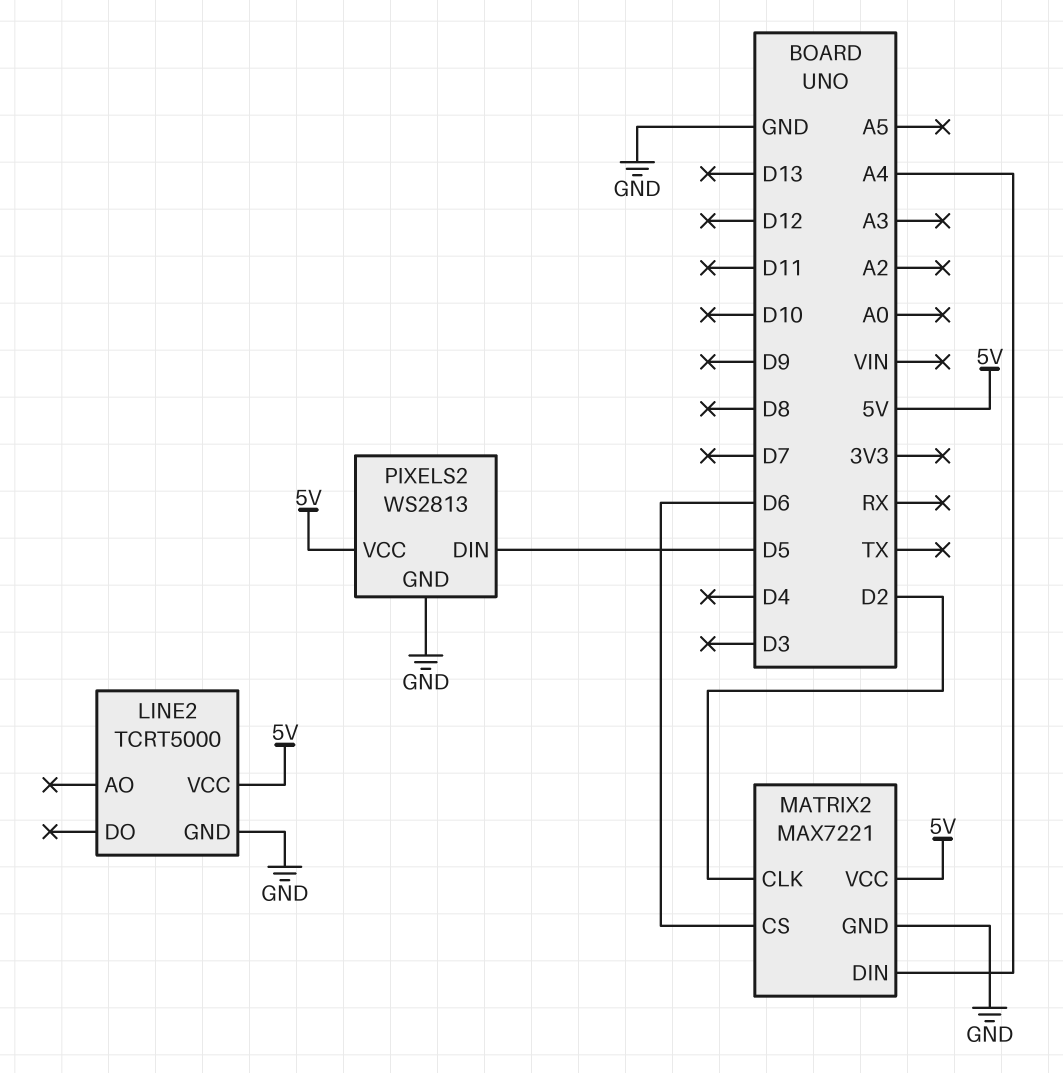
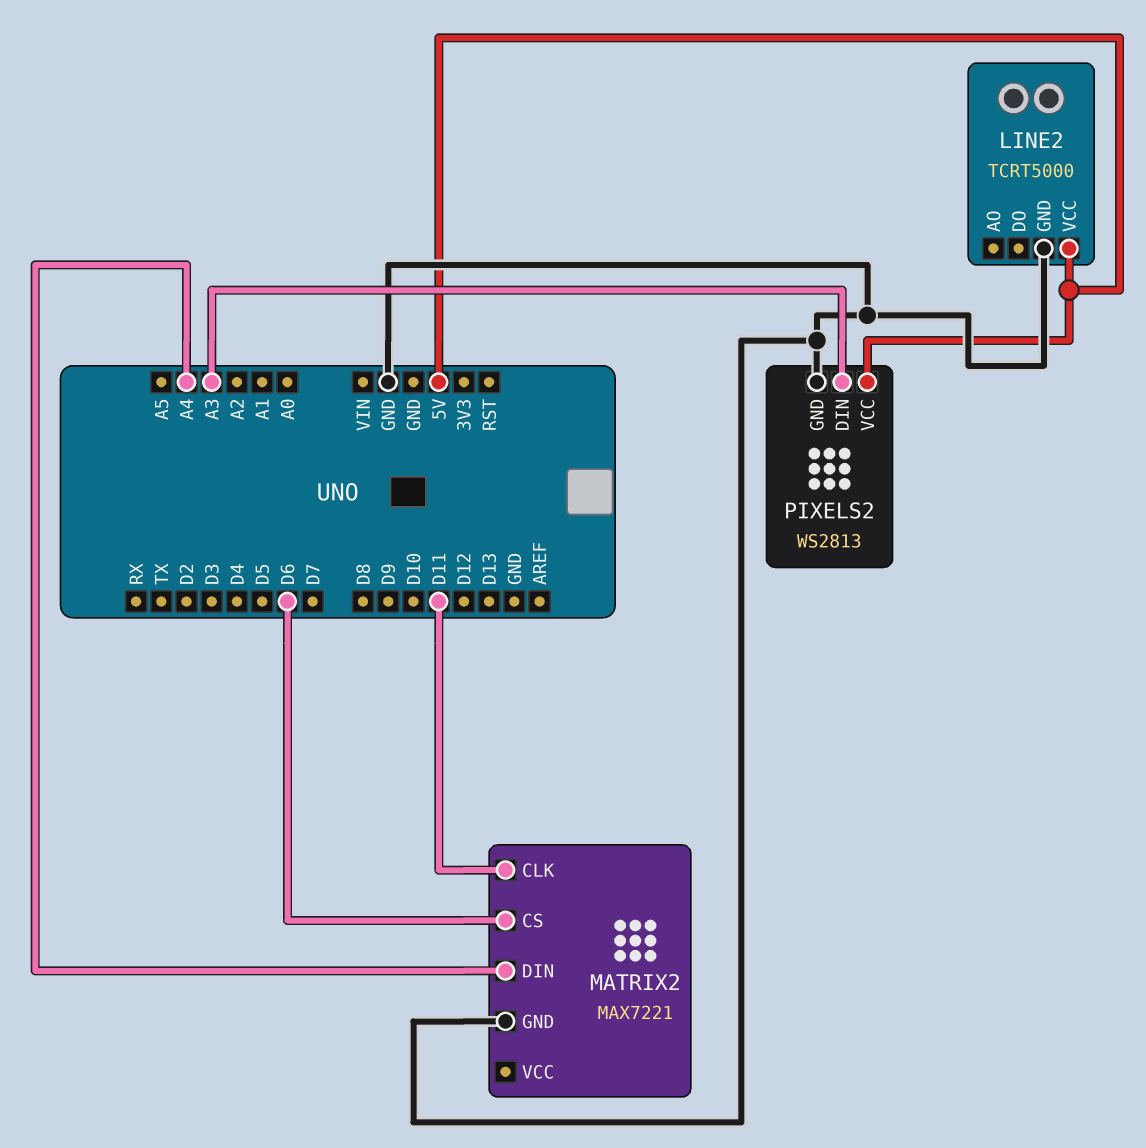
MATRIX2 pin CLK: D2 -> D11
MATRIX2 pin VCC: 5V -> none
PIXELS2 pin DIN: D5 -> A3

